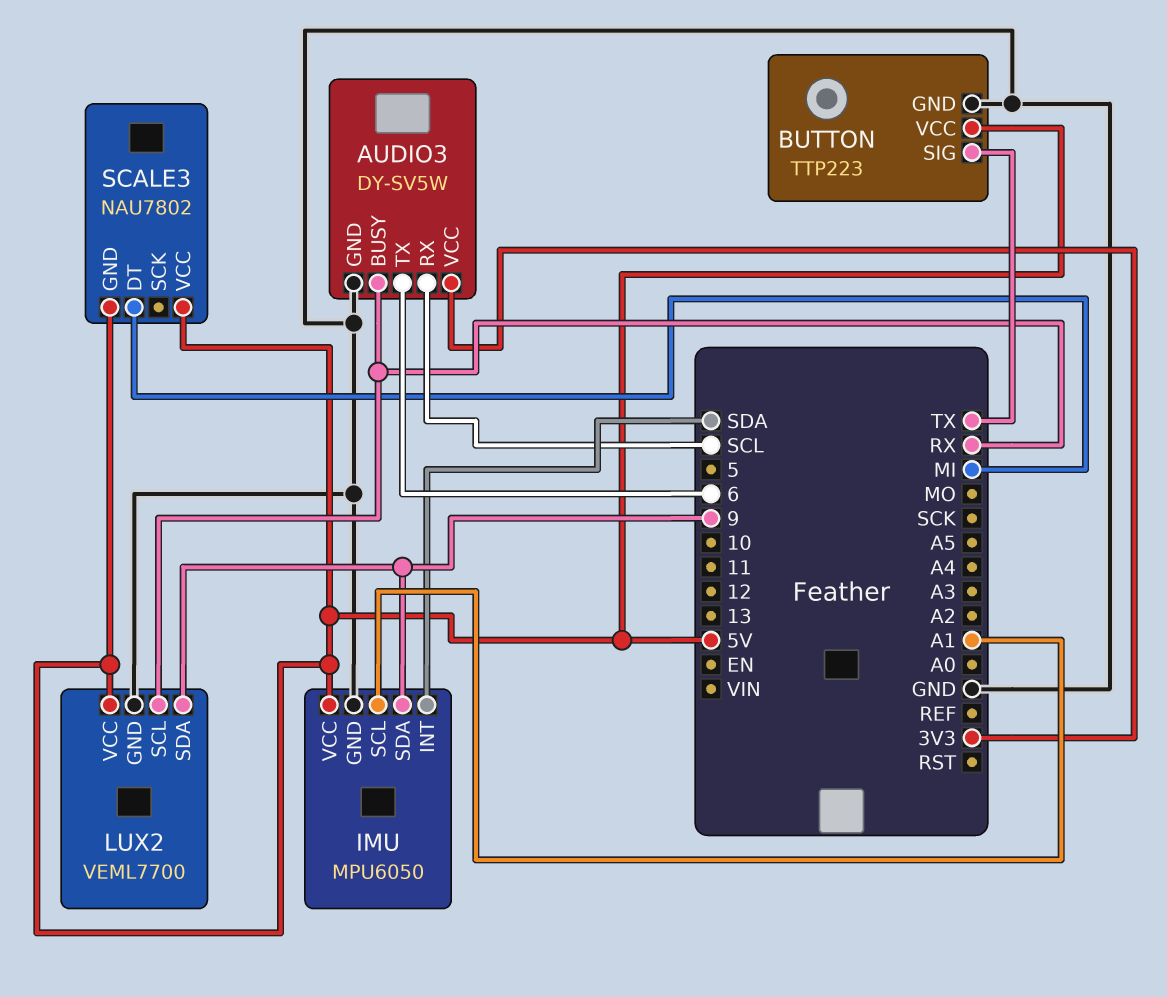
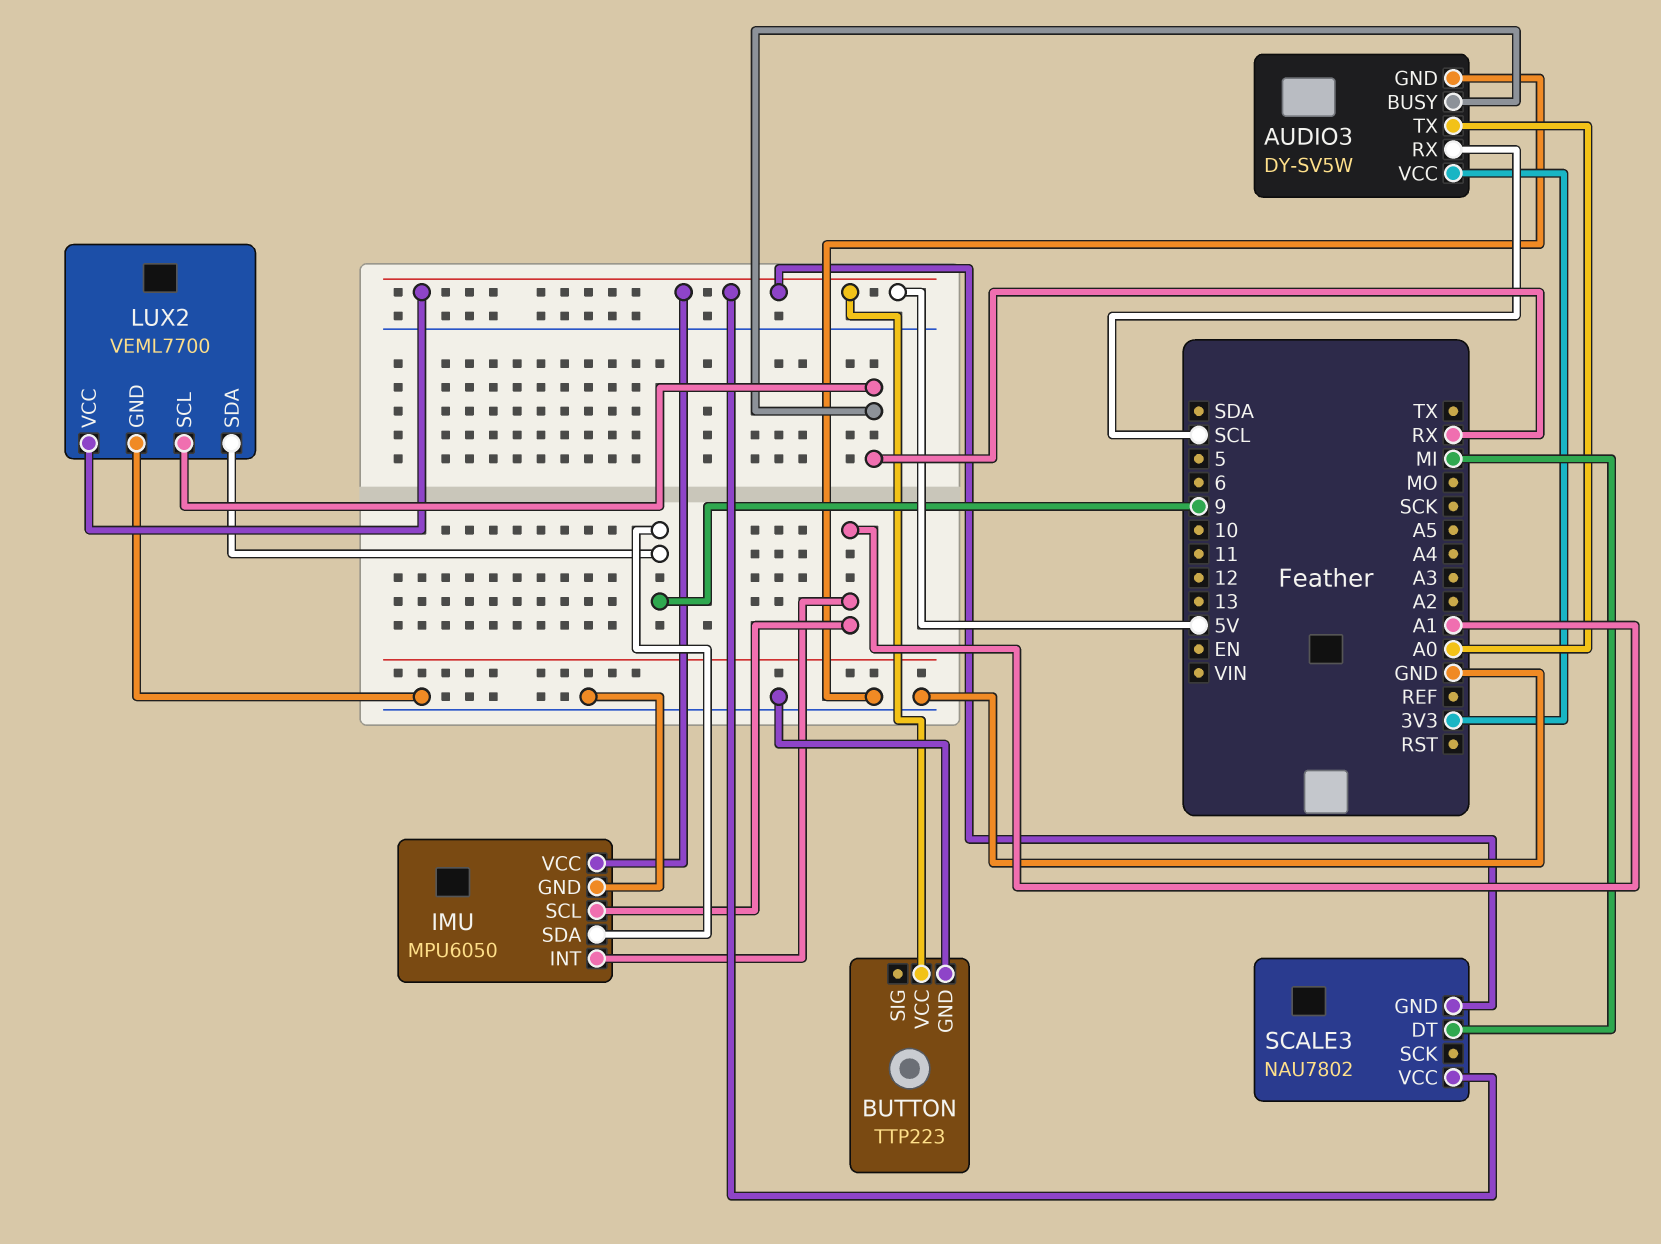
AUDIO3 pin TX: 6 -> A0
BUTTON pin SIG: TX -> none
IMU pin INT: SDA -> A1

